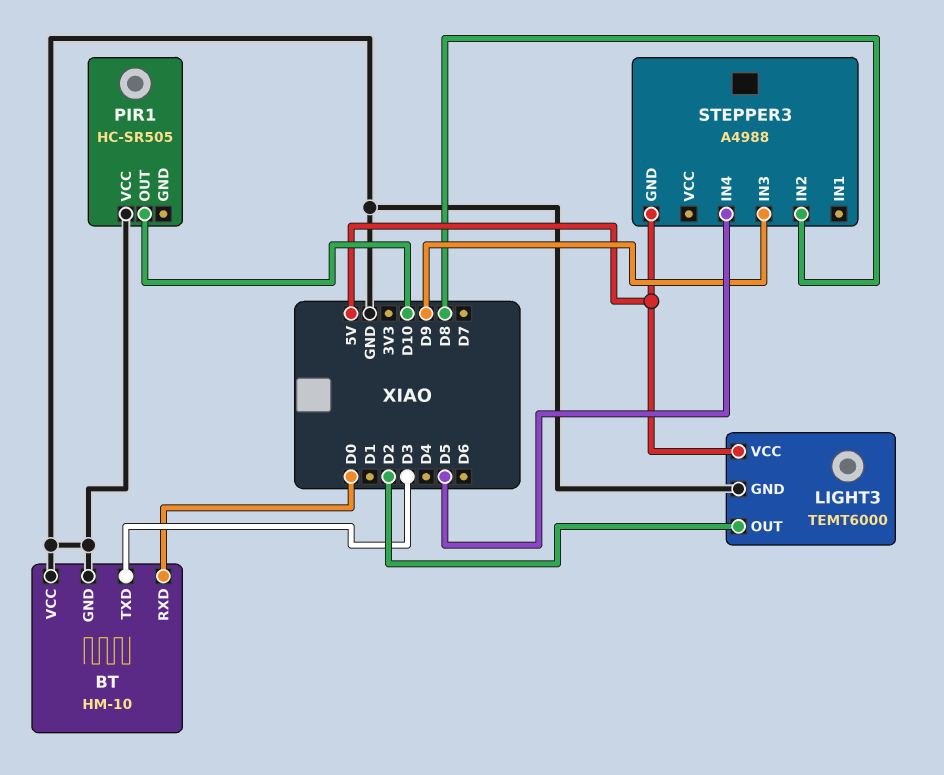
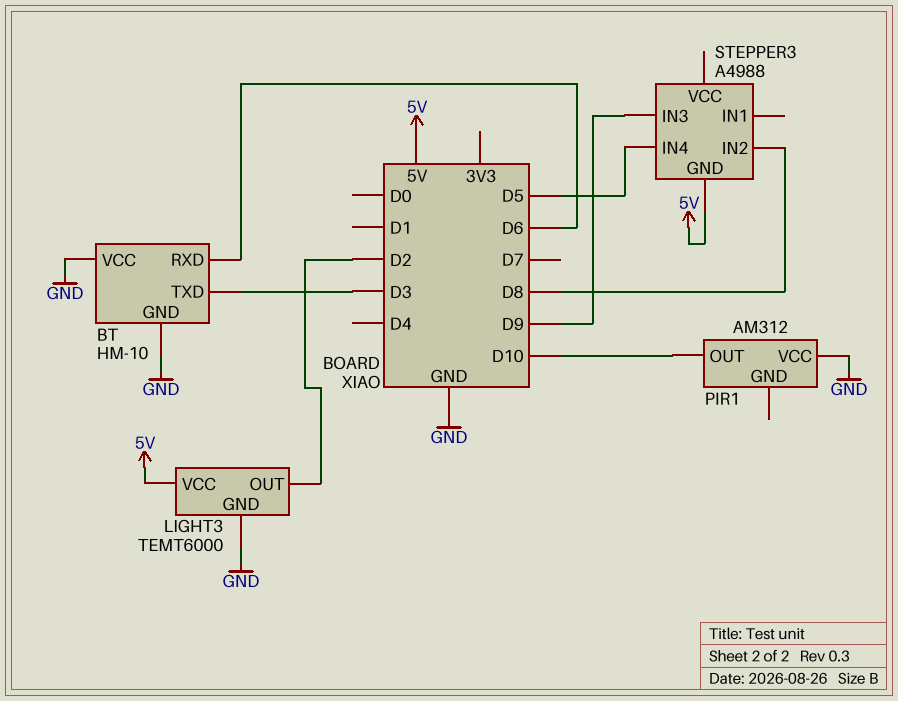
BT pin RXD: D0 -> D6
PIR1: HC-SR505 -> AM312

